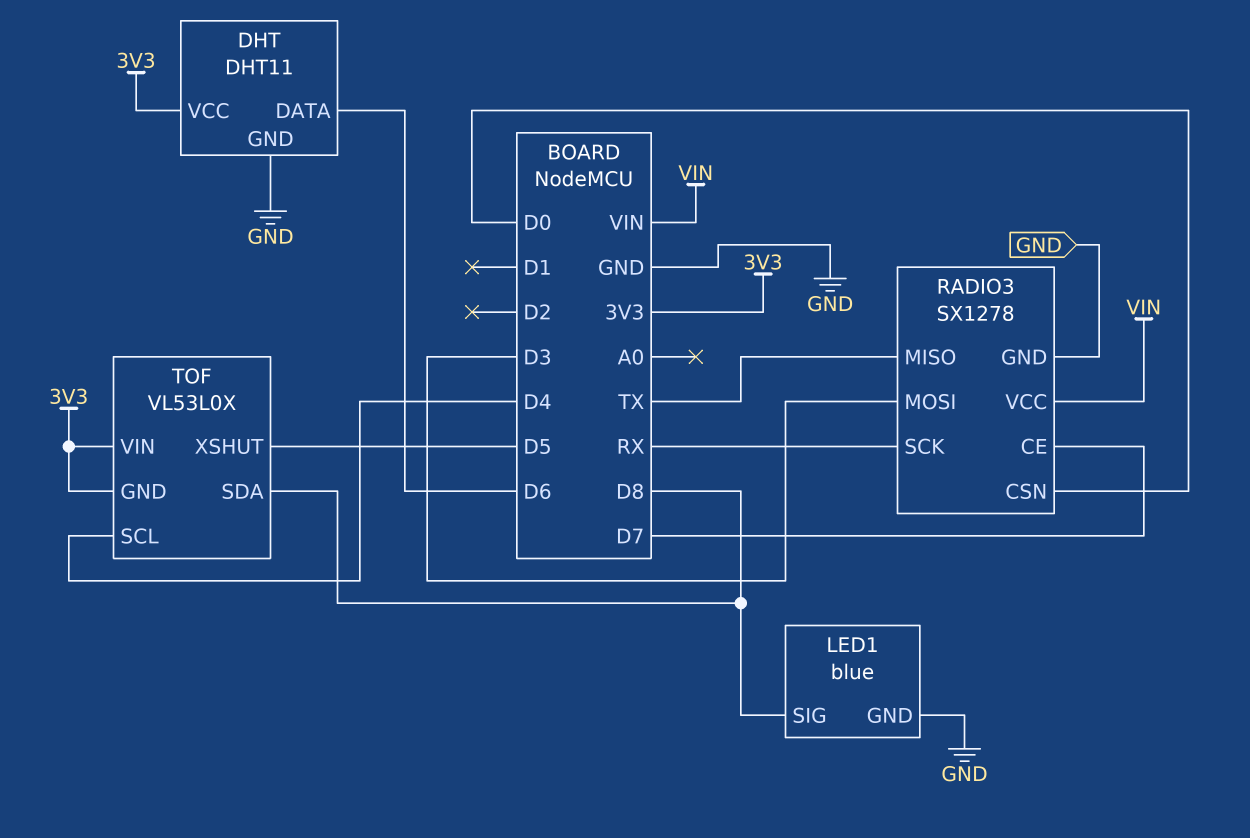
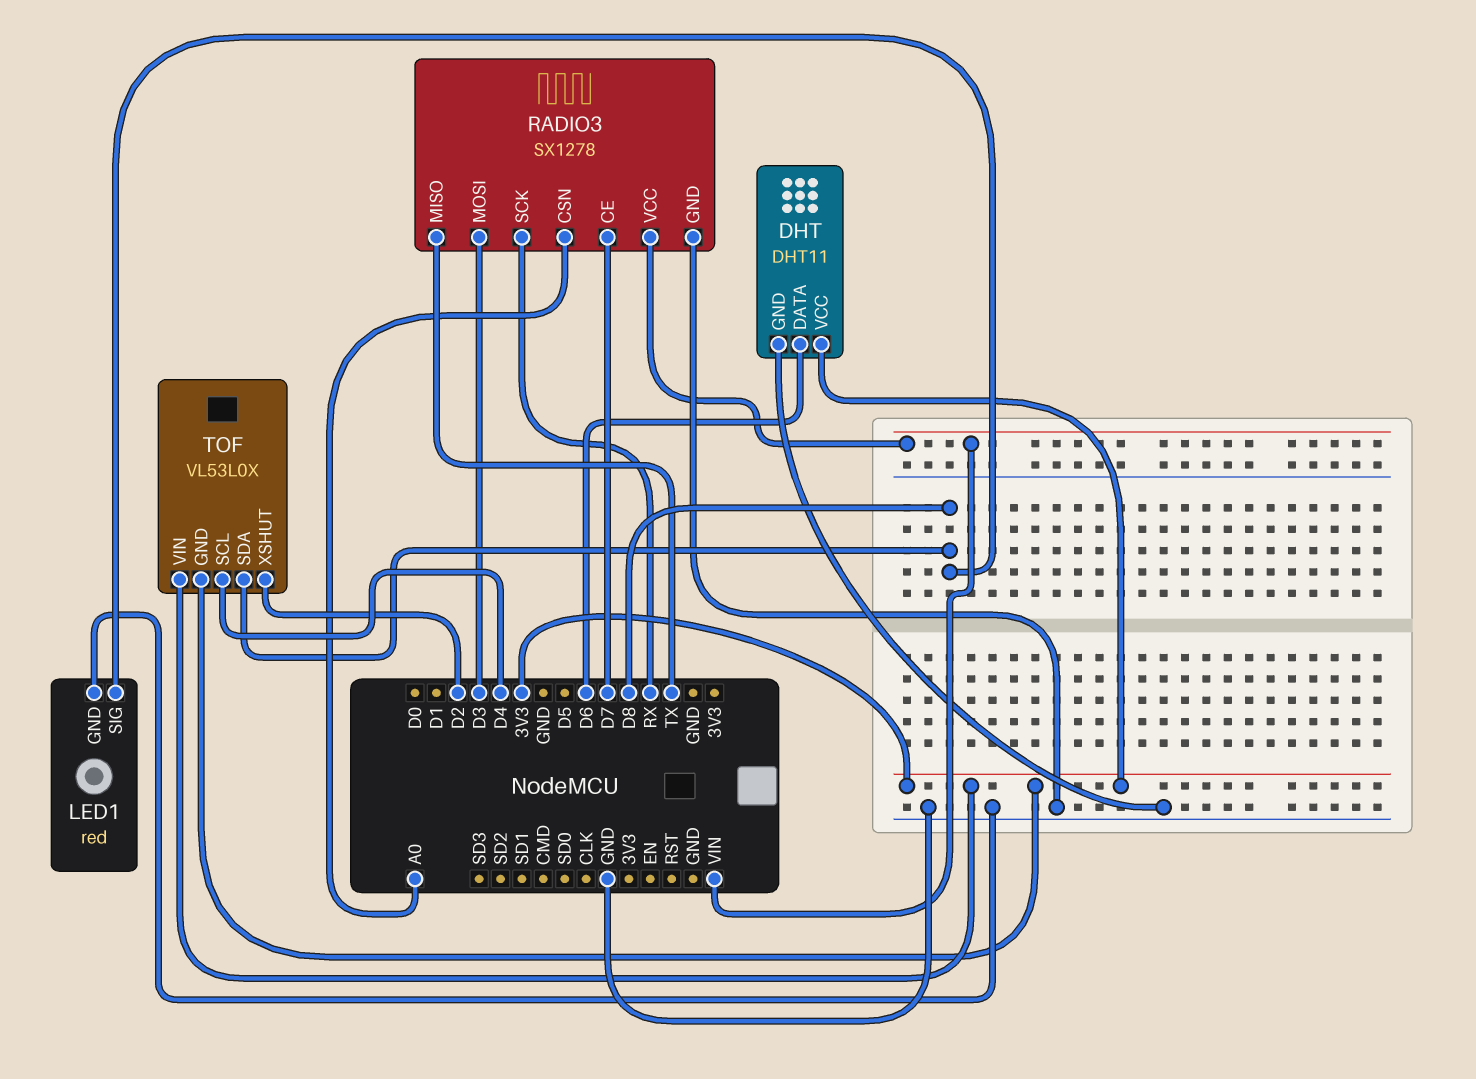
LED1: blue -> red
RADIO3 pin CSN: D0 -> A0
TOF pin XSHUT: D5 -> D2

